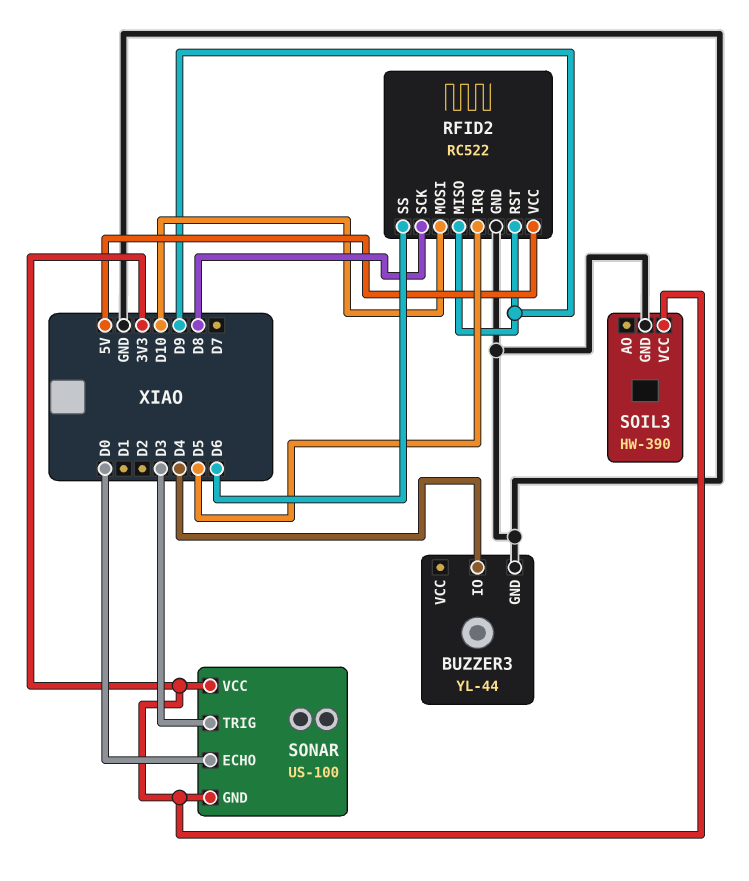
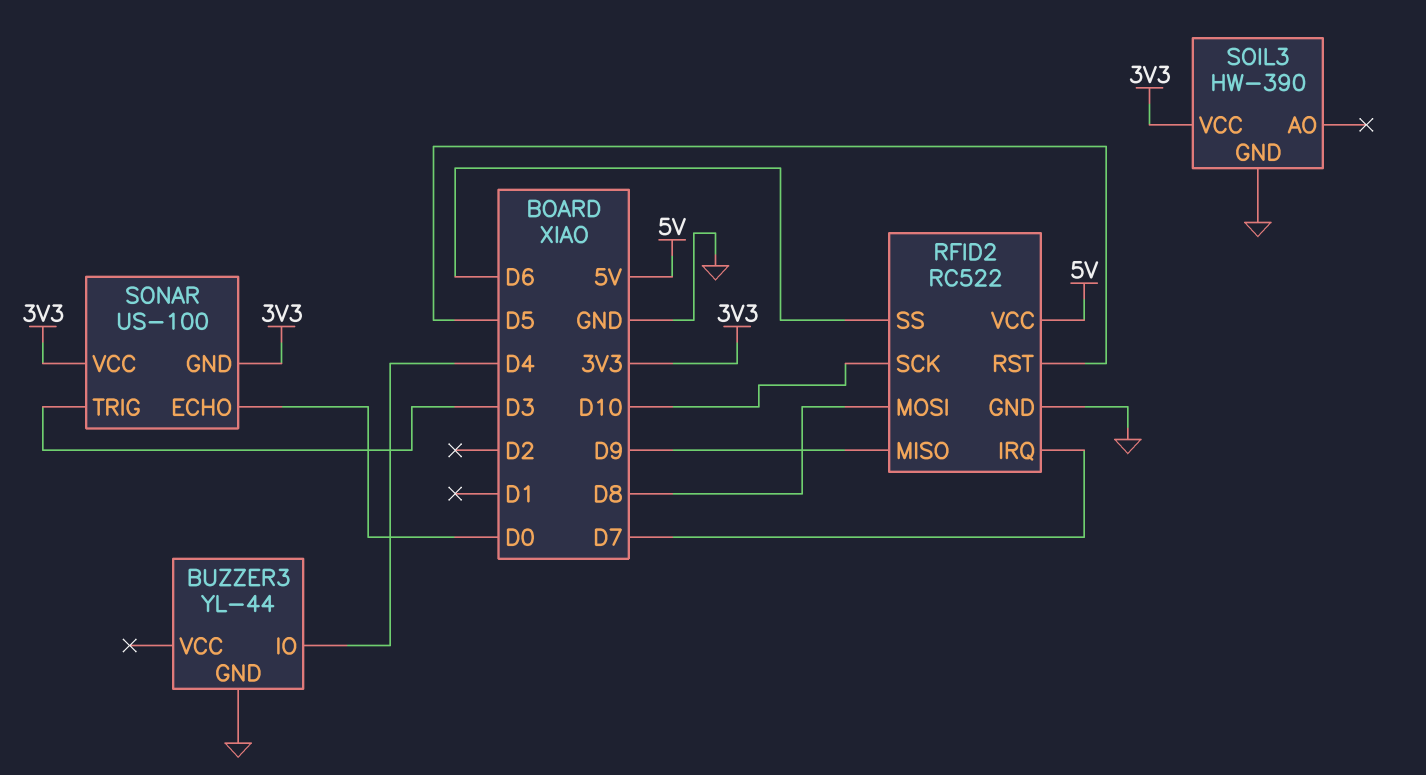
RFID2 pin IRQ: D5 -> D7
RFID2 pin MOSI: D10 -> D8
RFID2 pin RST: D9 -> D5
RFID2 pin SCK: D8 -> D10

